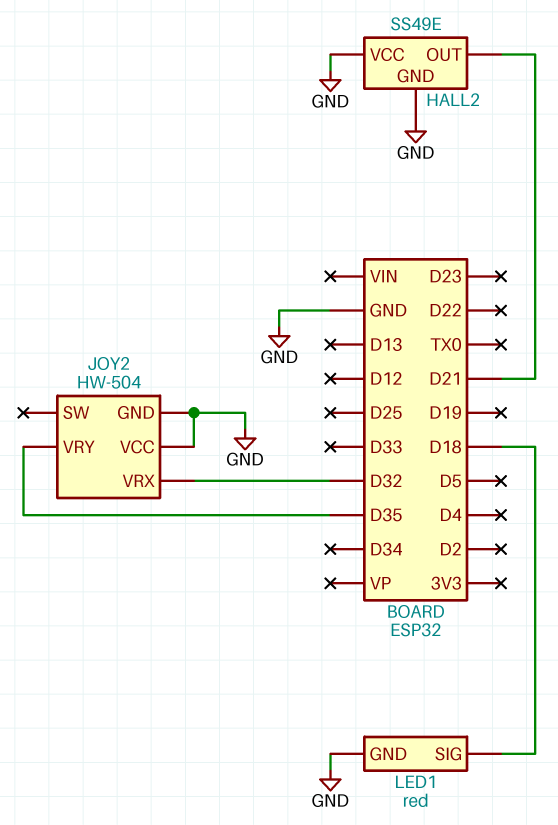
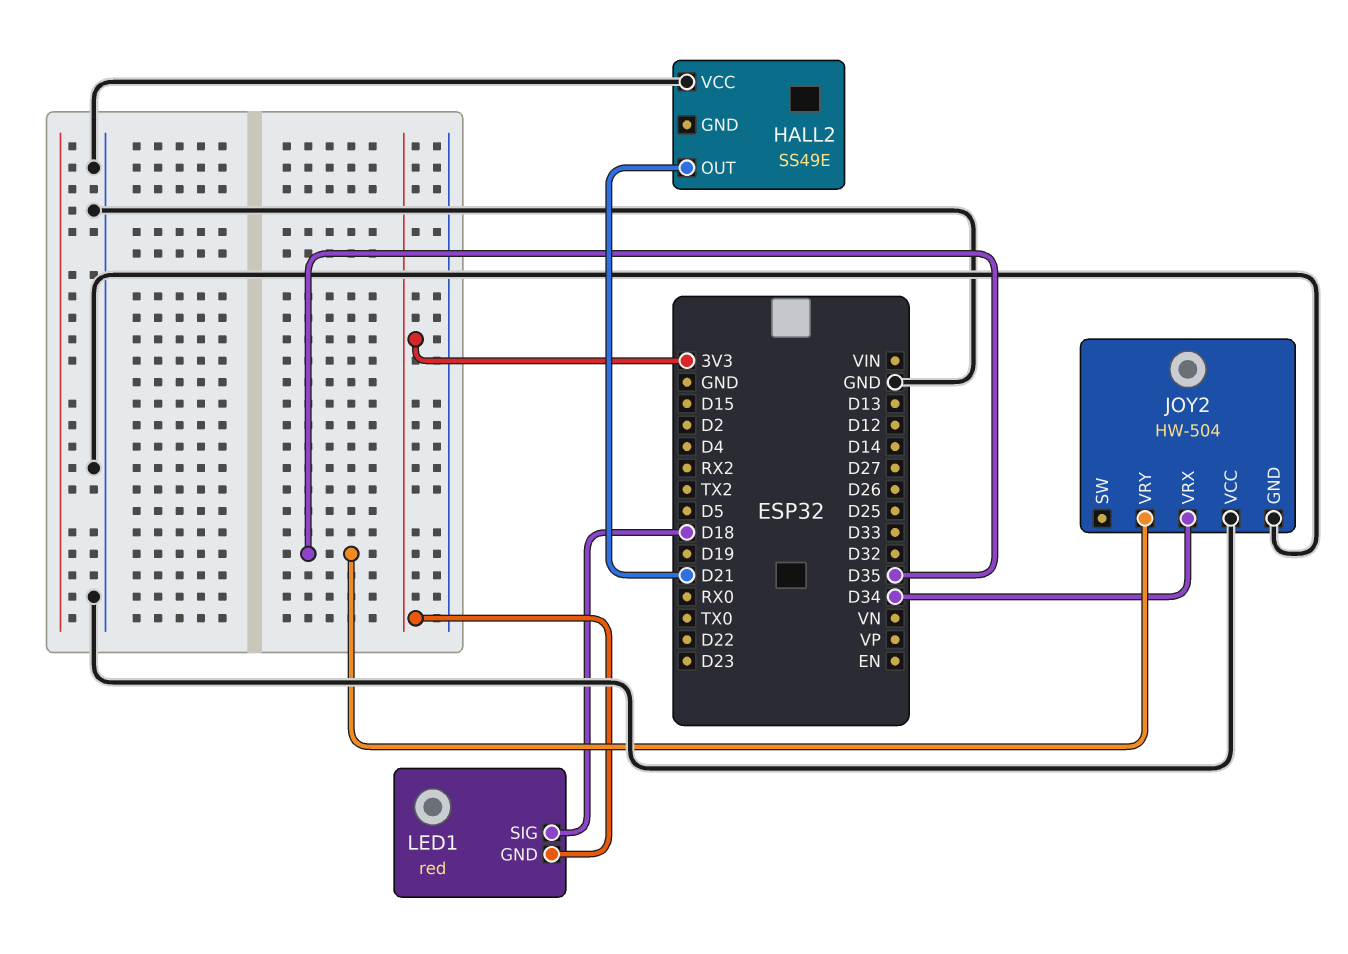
HALL2 pin GND: GND -> none
JOY2 pin VRX: D32 -> D34
LED1 pin GND: GND -> 3V3

